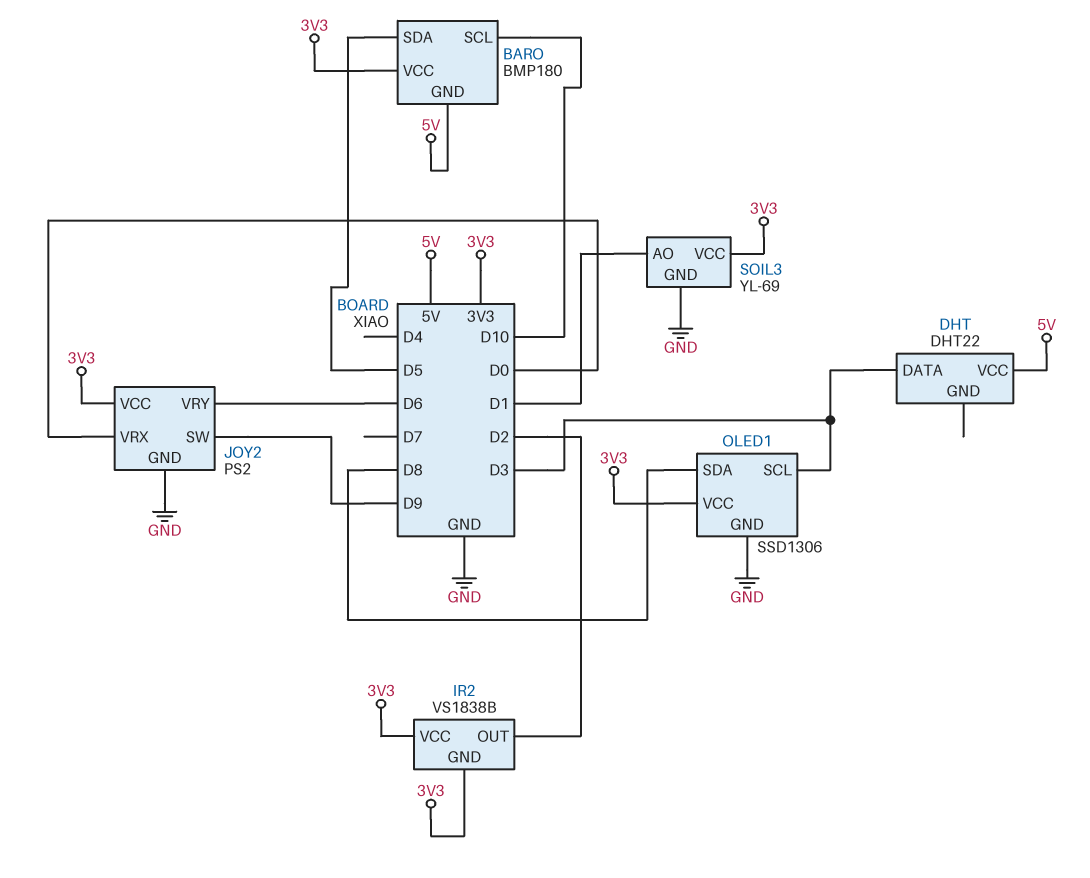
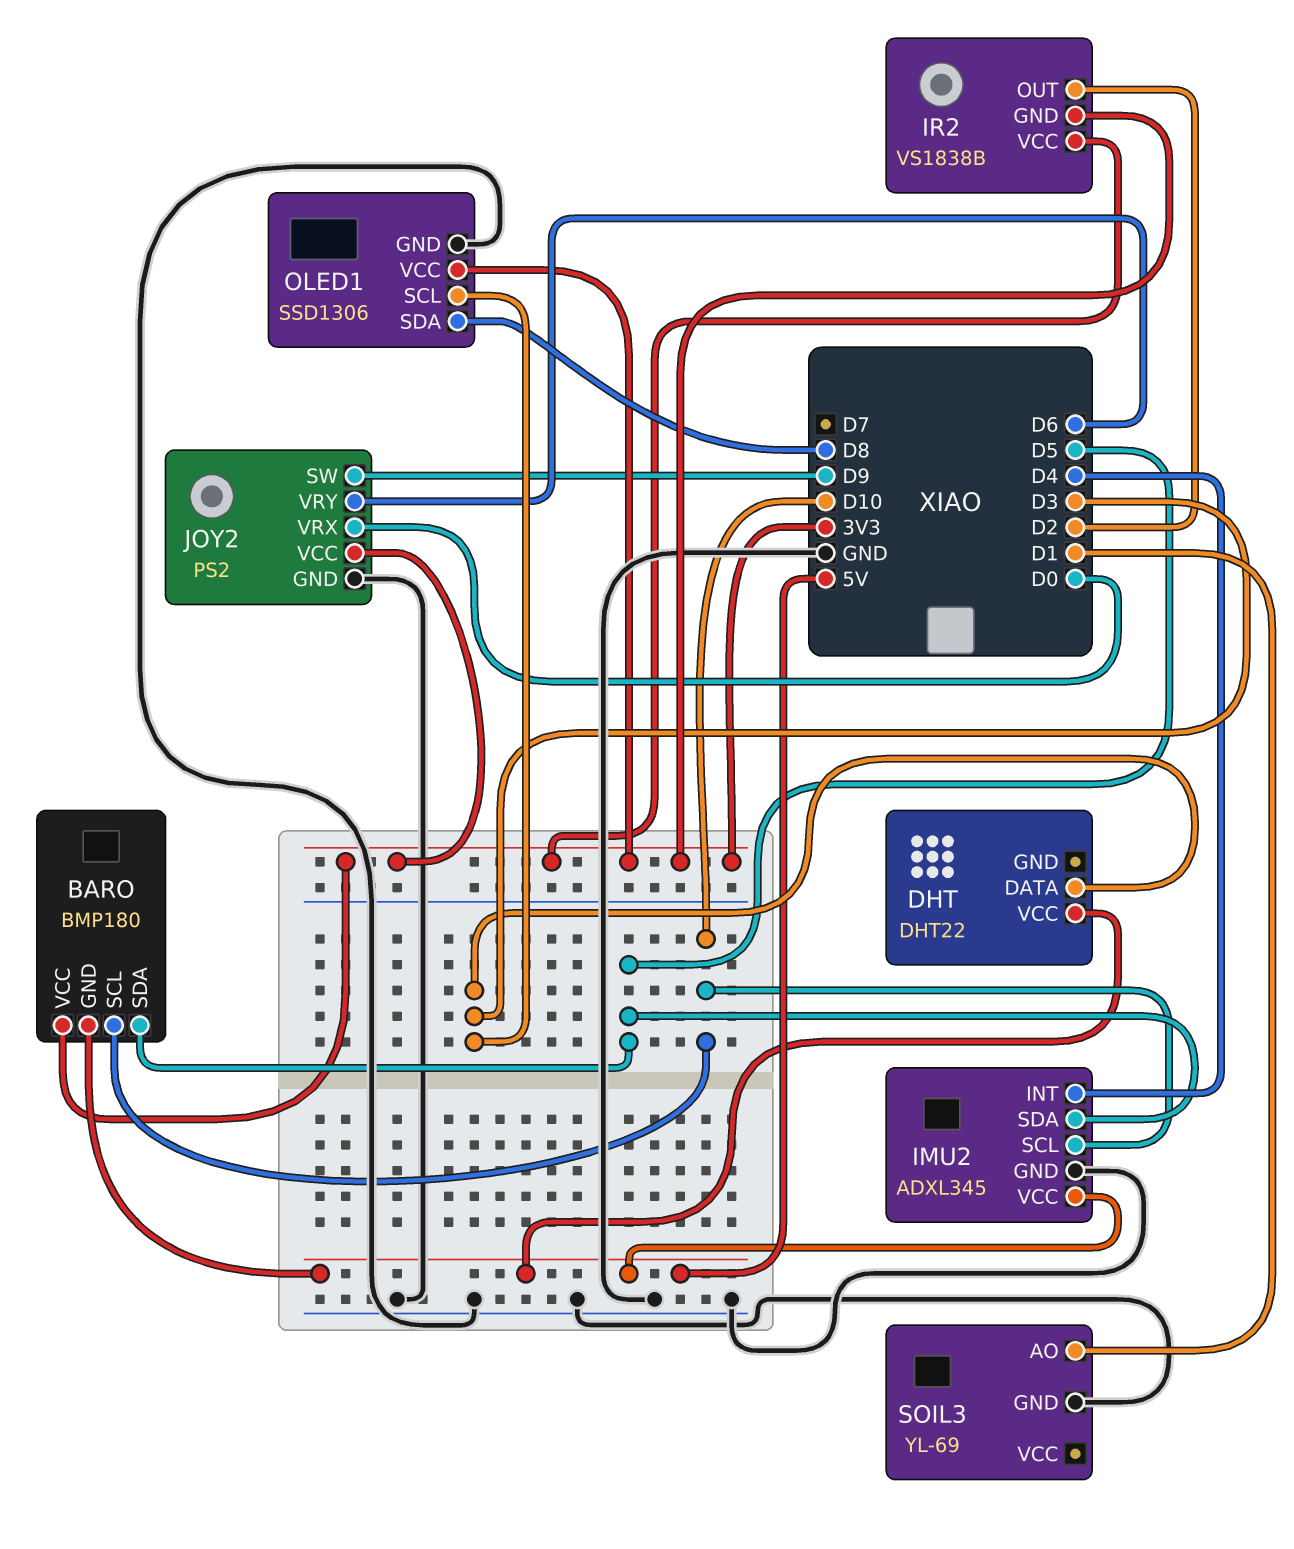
IMU2: none -> ADXL345
IMU2 pin GND: none -> GND
IMU2 pin INT: none -> D4
IMU2 pin SCL: none -> D10
IMU2 pin SDA: none -> D5
IMU2 pin VCC: none -> 5V
SOIL3 pin VCC: 3V3 -> none

